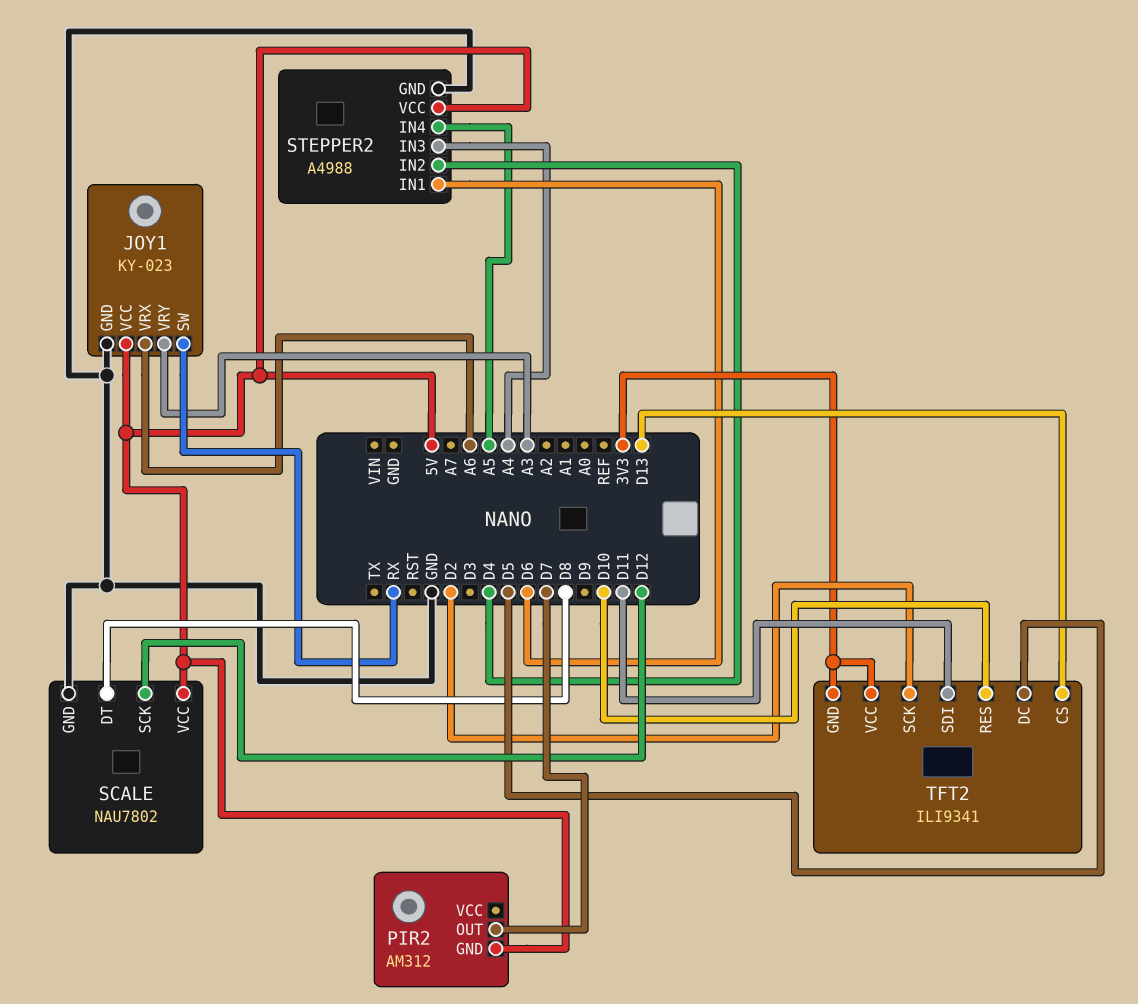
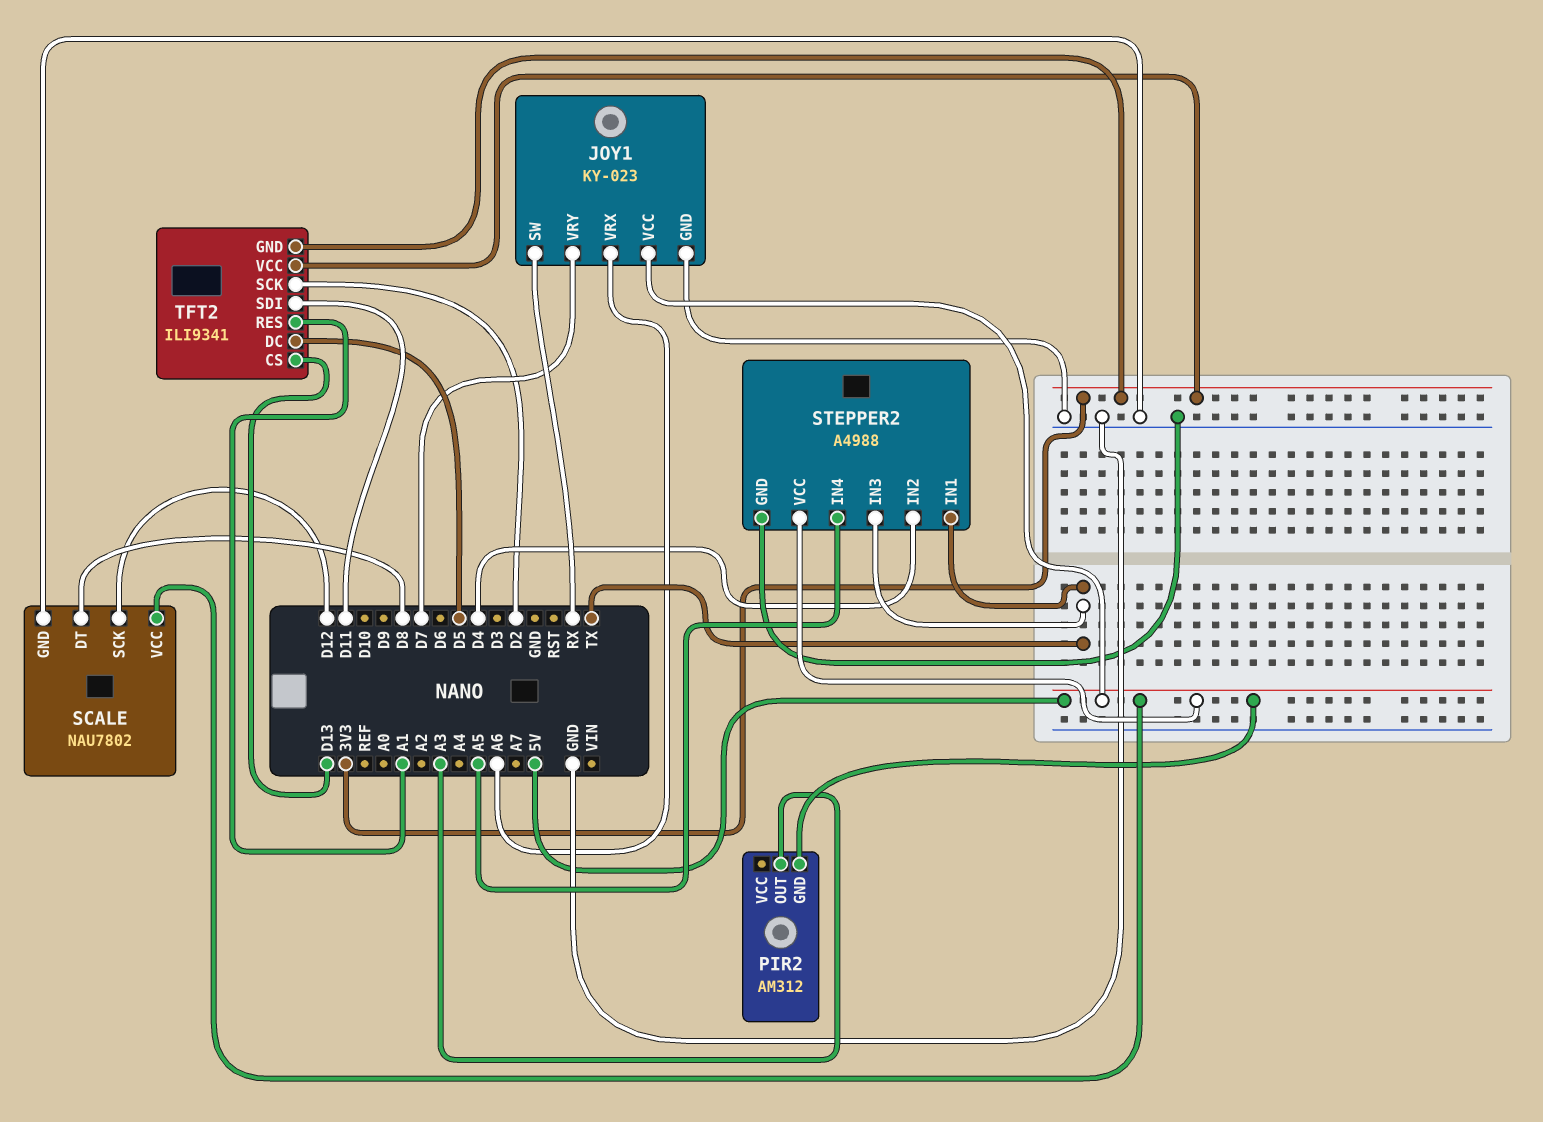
JOY1 pin VRY: A3 -> D7
PIR2 pin OUT: D7 -> A3
STEPPER2 pin IN1: D6 -> TX
STEPPER2 pin IN3: A4 -> TX
TFT2 pin RES: D10 -> A1

